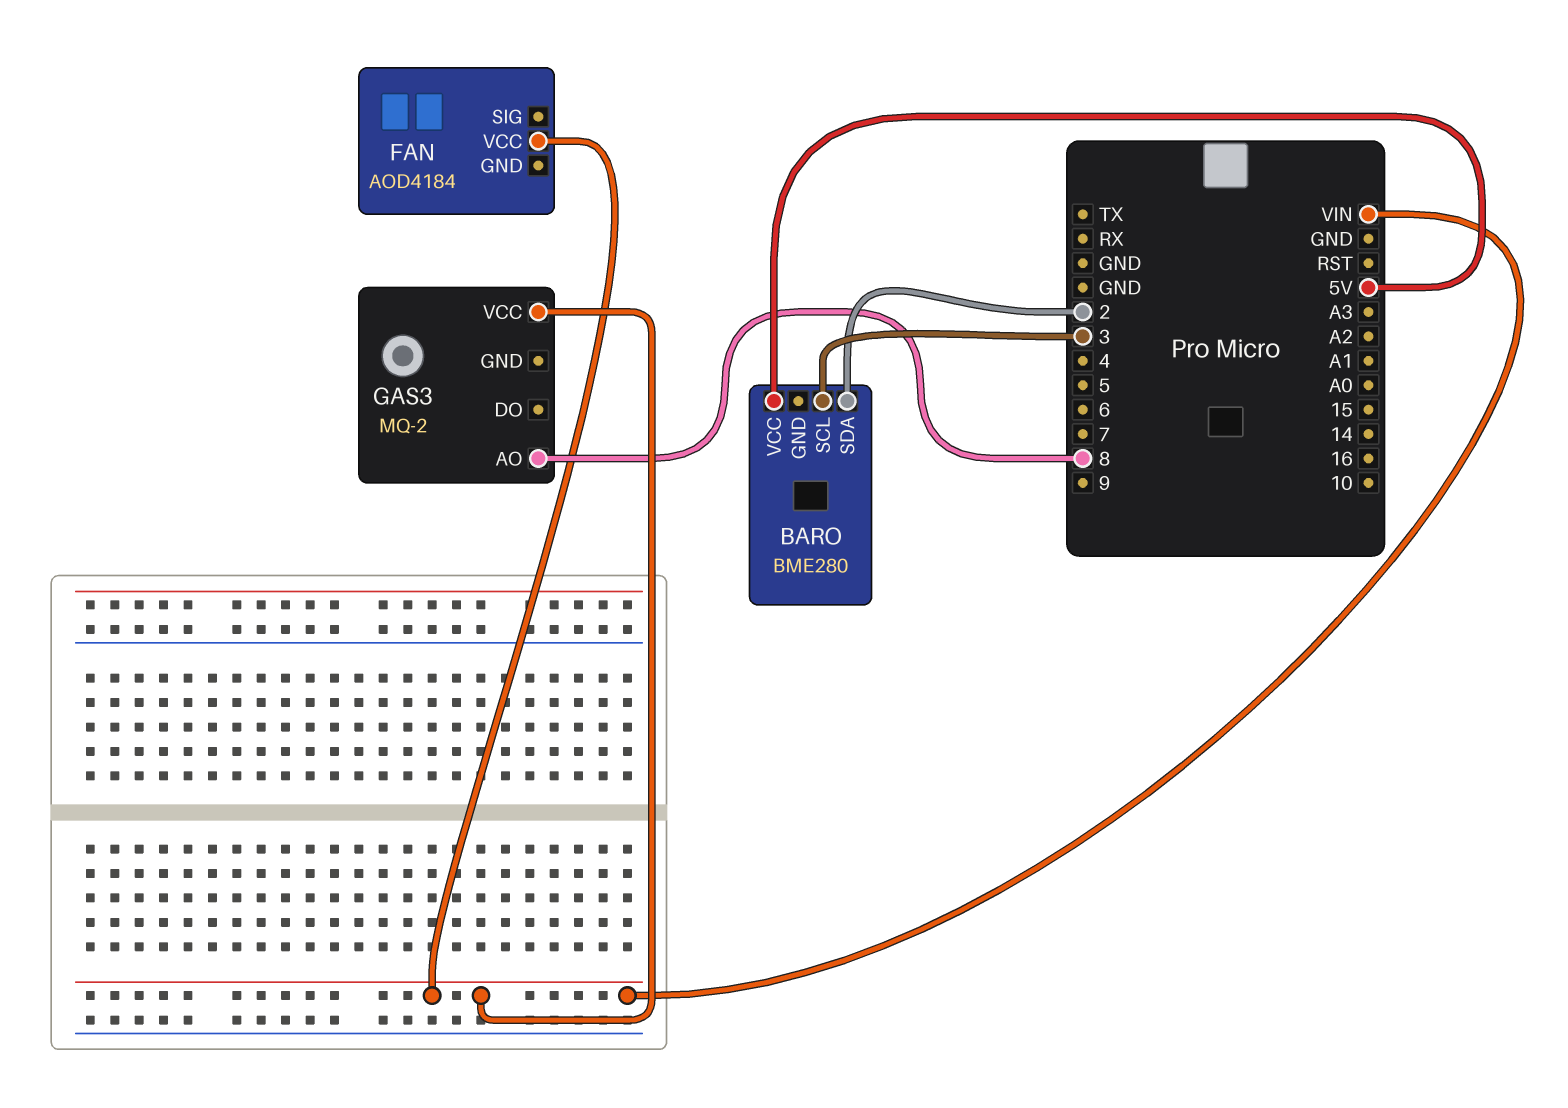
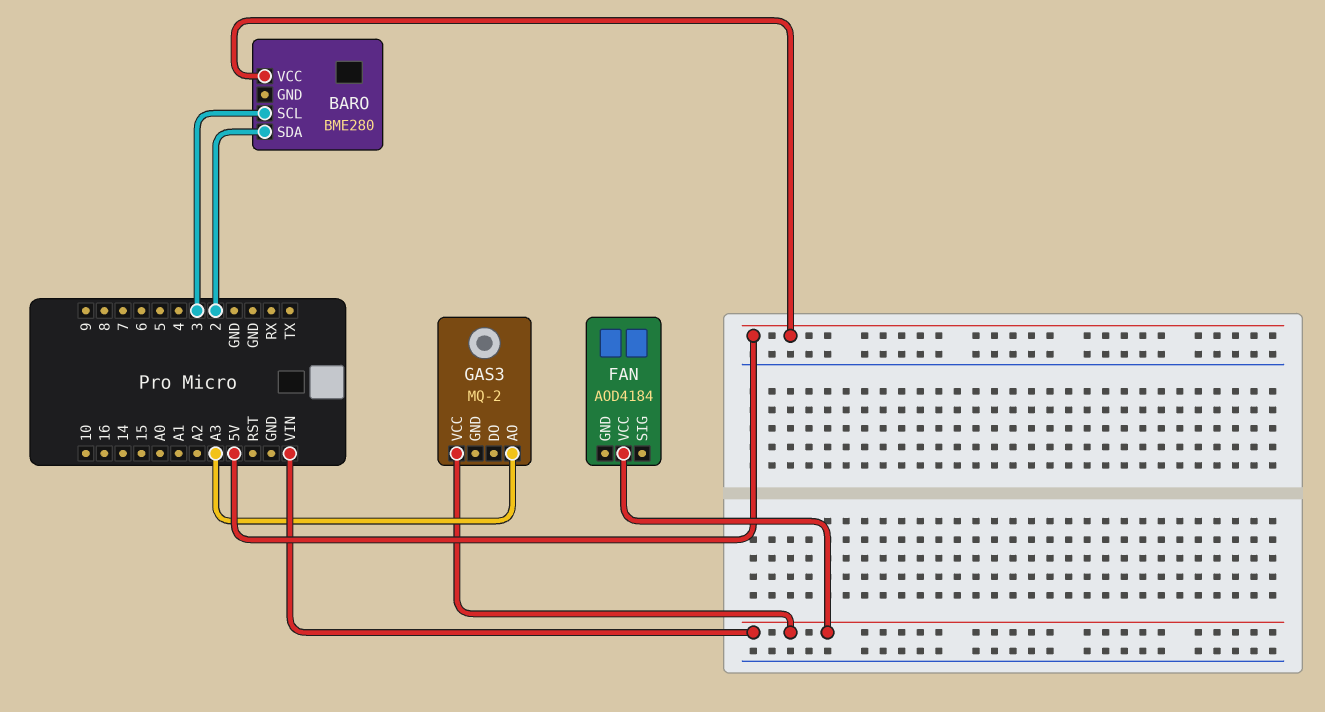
GAS3 pin AO: 8 -> A3

